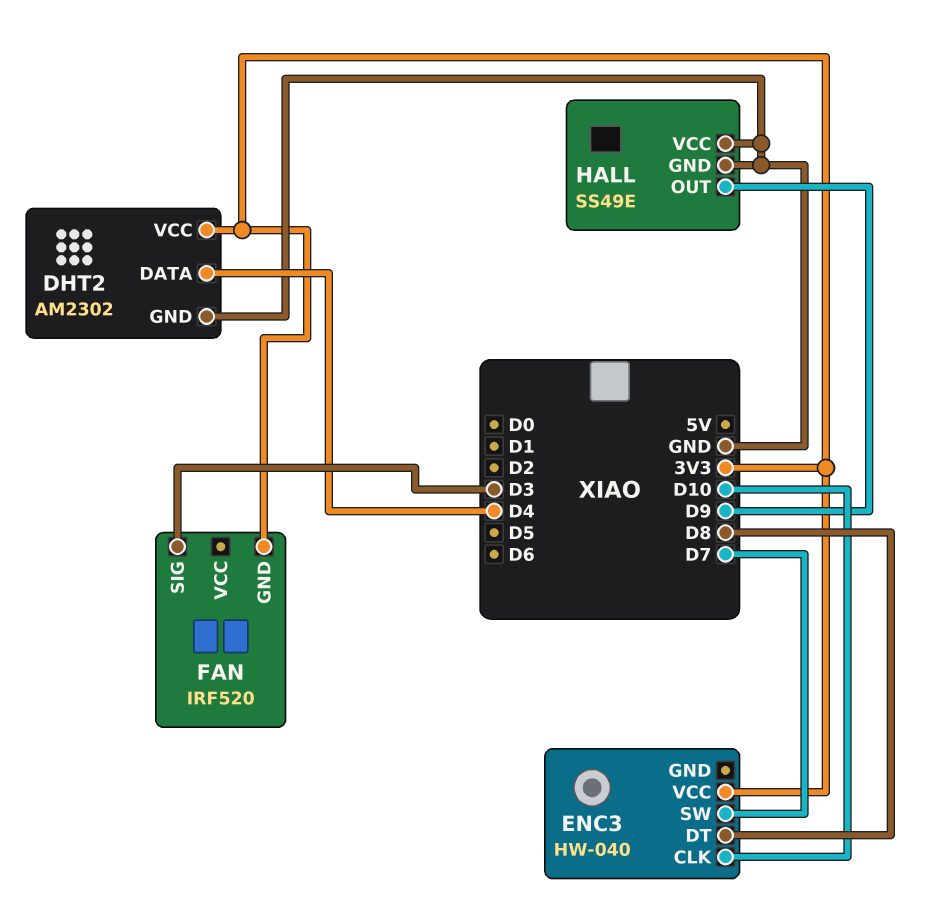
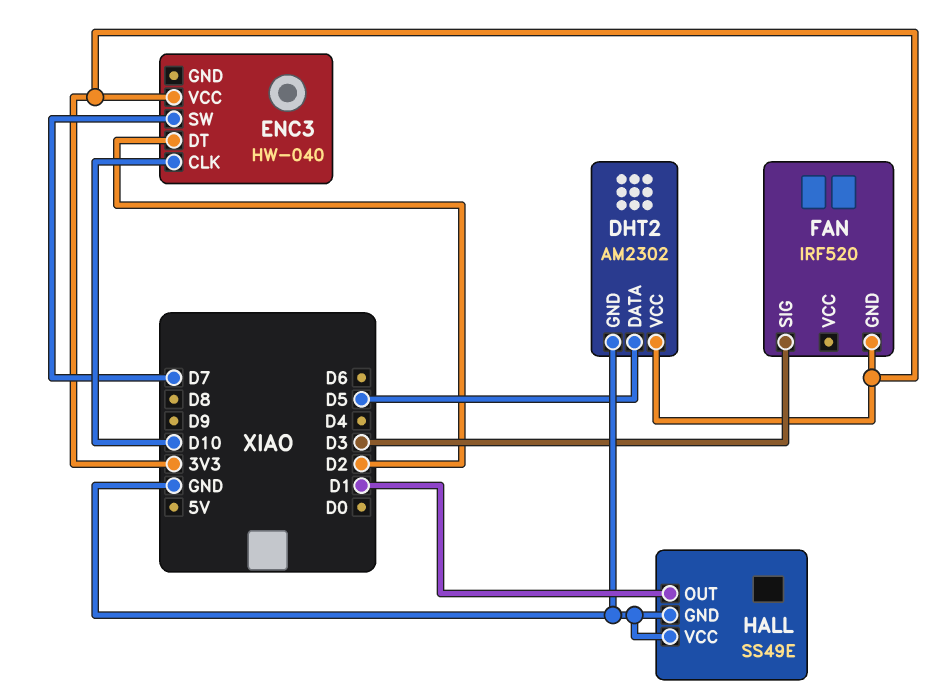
DHT2 pin DATA: D4 -> D5
ENC3 pin DT: D8 -> D2
HALL pin OUT: D9 -> D1

